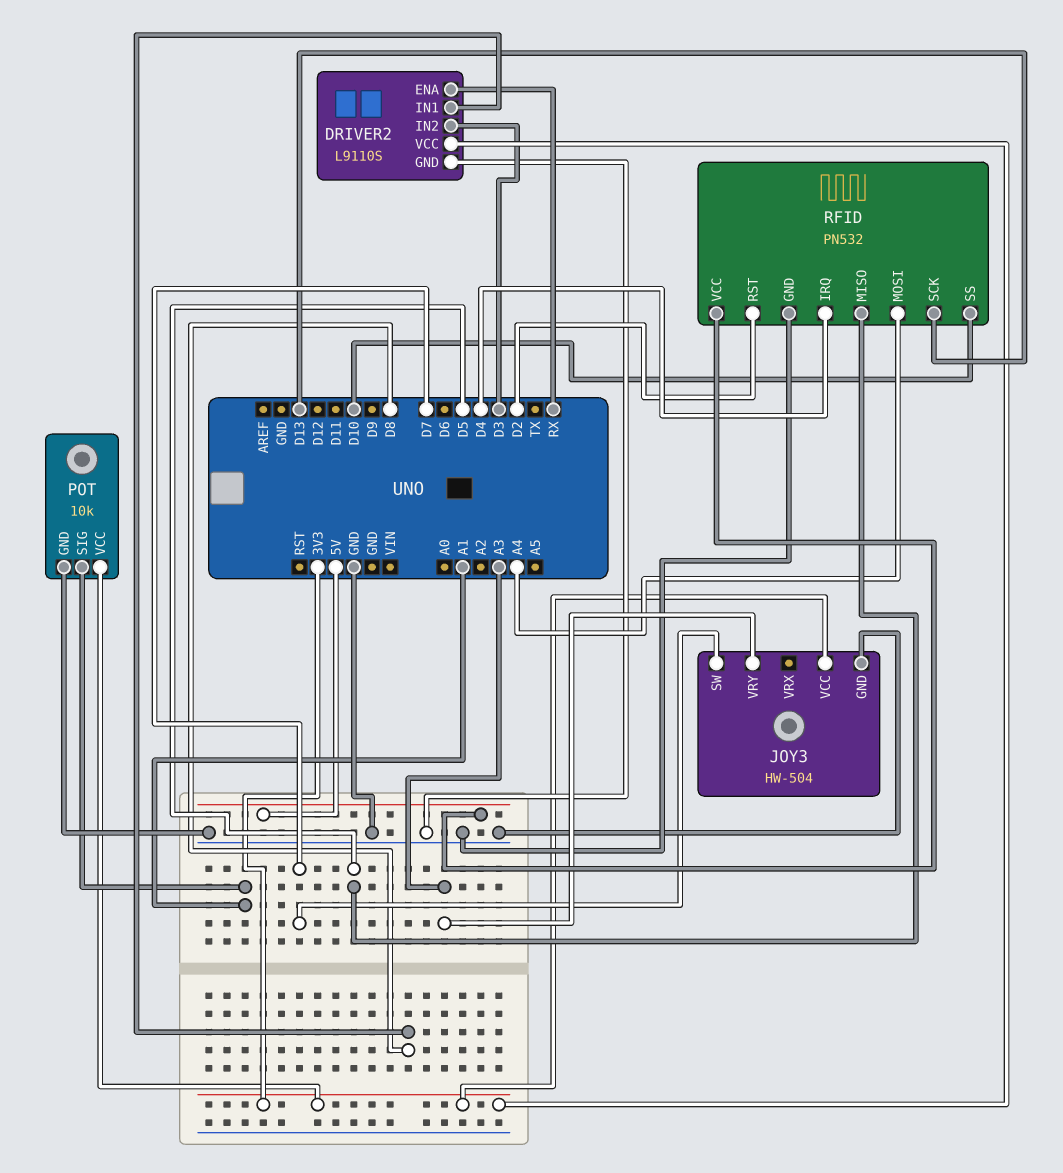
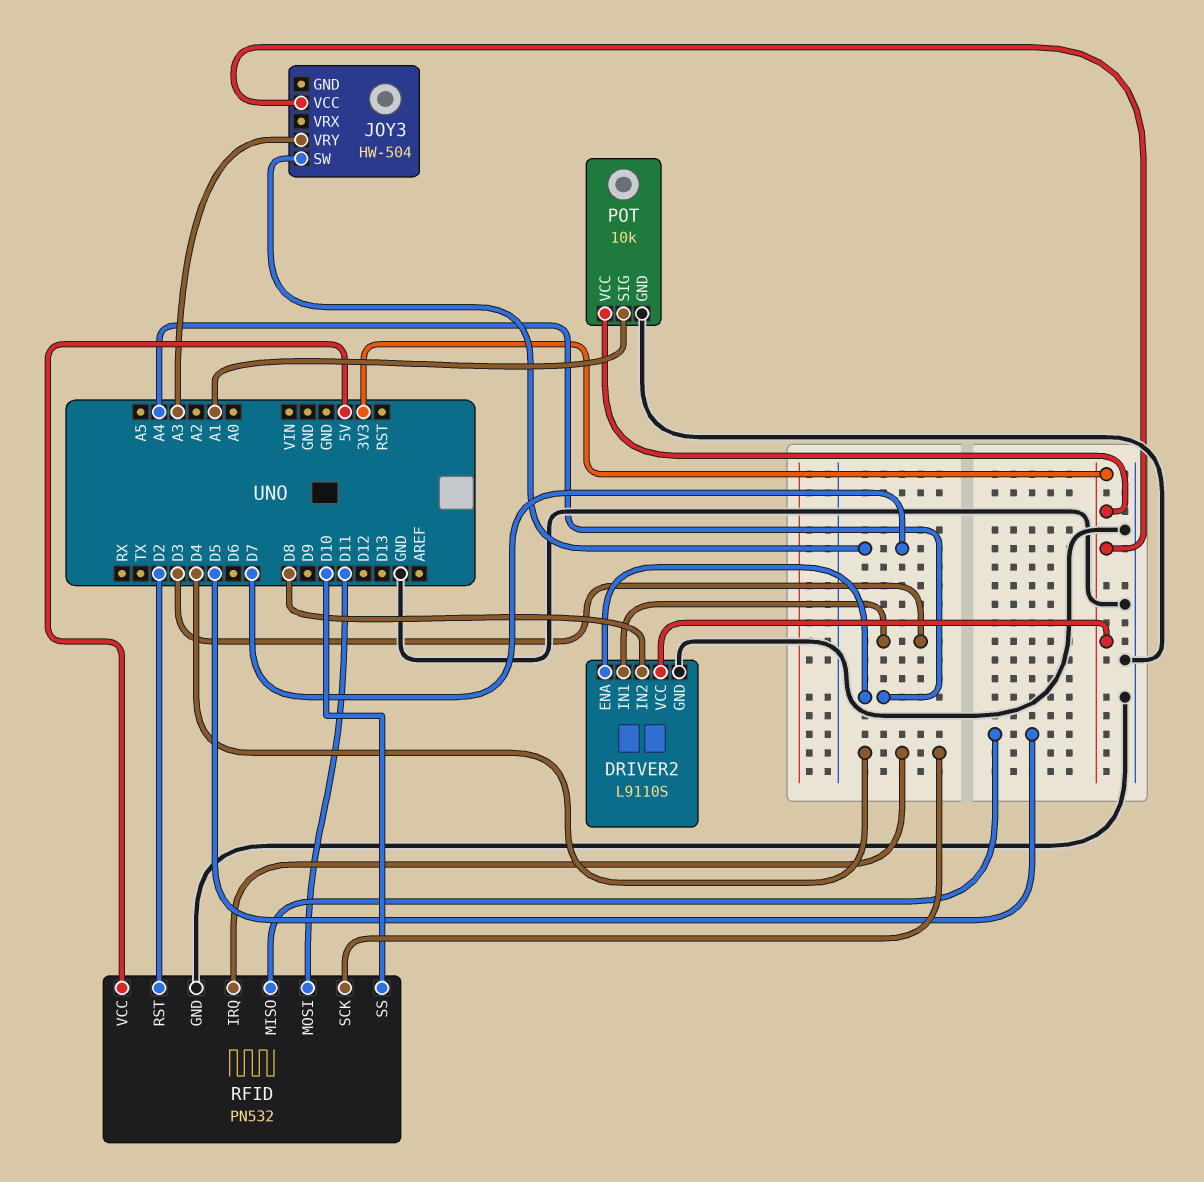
DRIVER2 pin ENA: RX -> A4
DRIVER2 pin IN1: D8 -> D3
DRIVER2 pin IN2: D3 -> D8
JOY3 pin GND: GND -> none
RFID pin MOSI: A4 -> D11
RFID pin SCK: D13 -> D4

